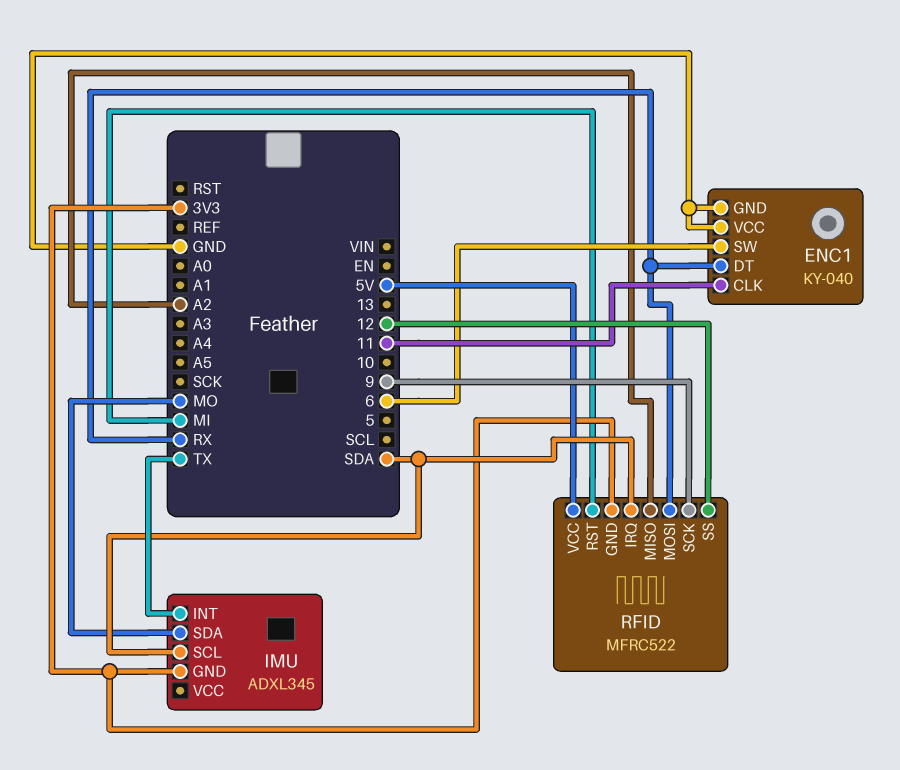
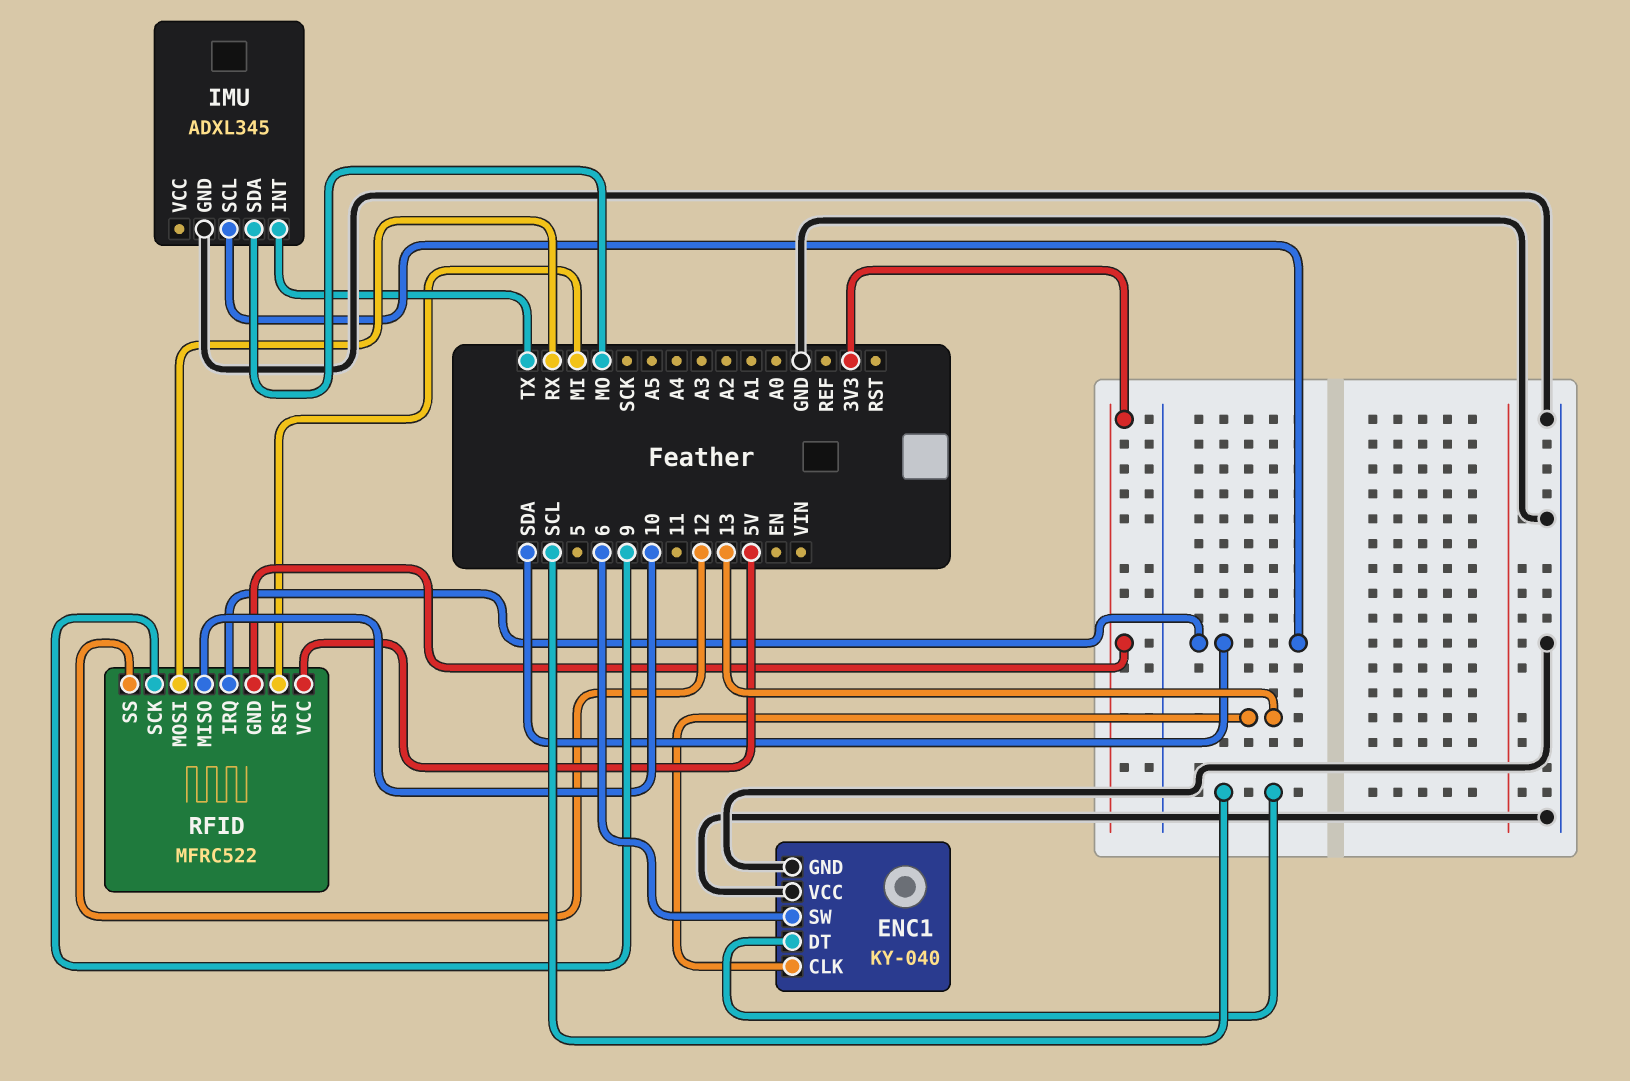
ENC1 pin CLK: 11 -> 13
ENC1 pin DT: RX -> SCL
IMU pin GND: 3V3 -> GND
RFID pin MISO: A2 -> 10

